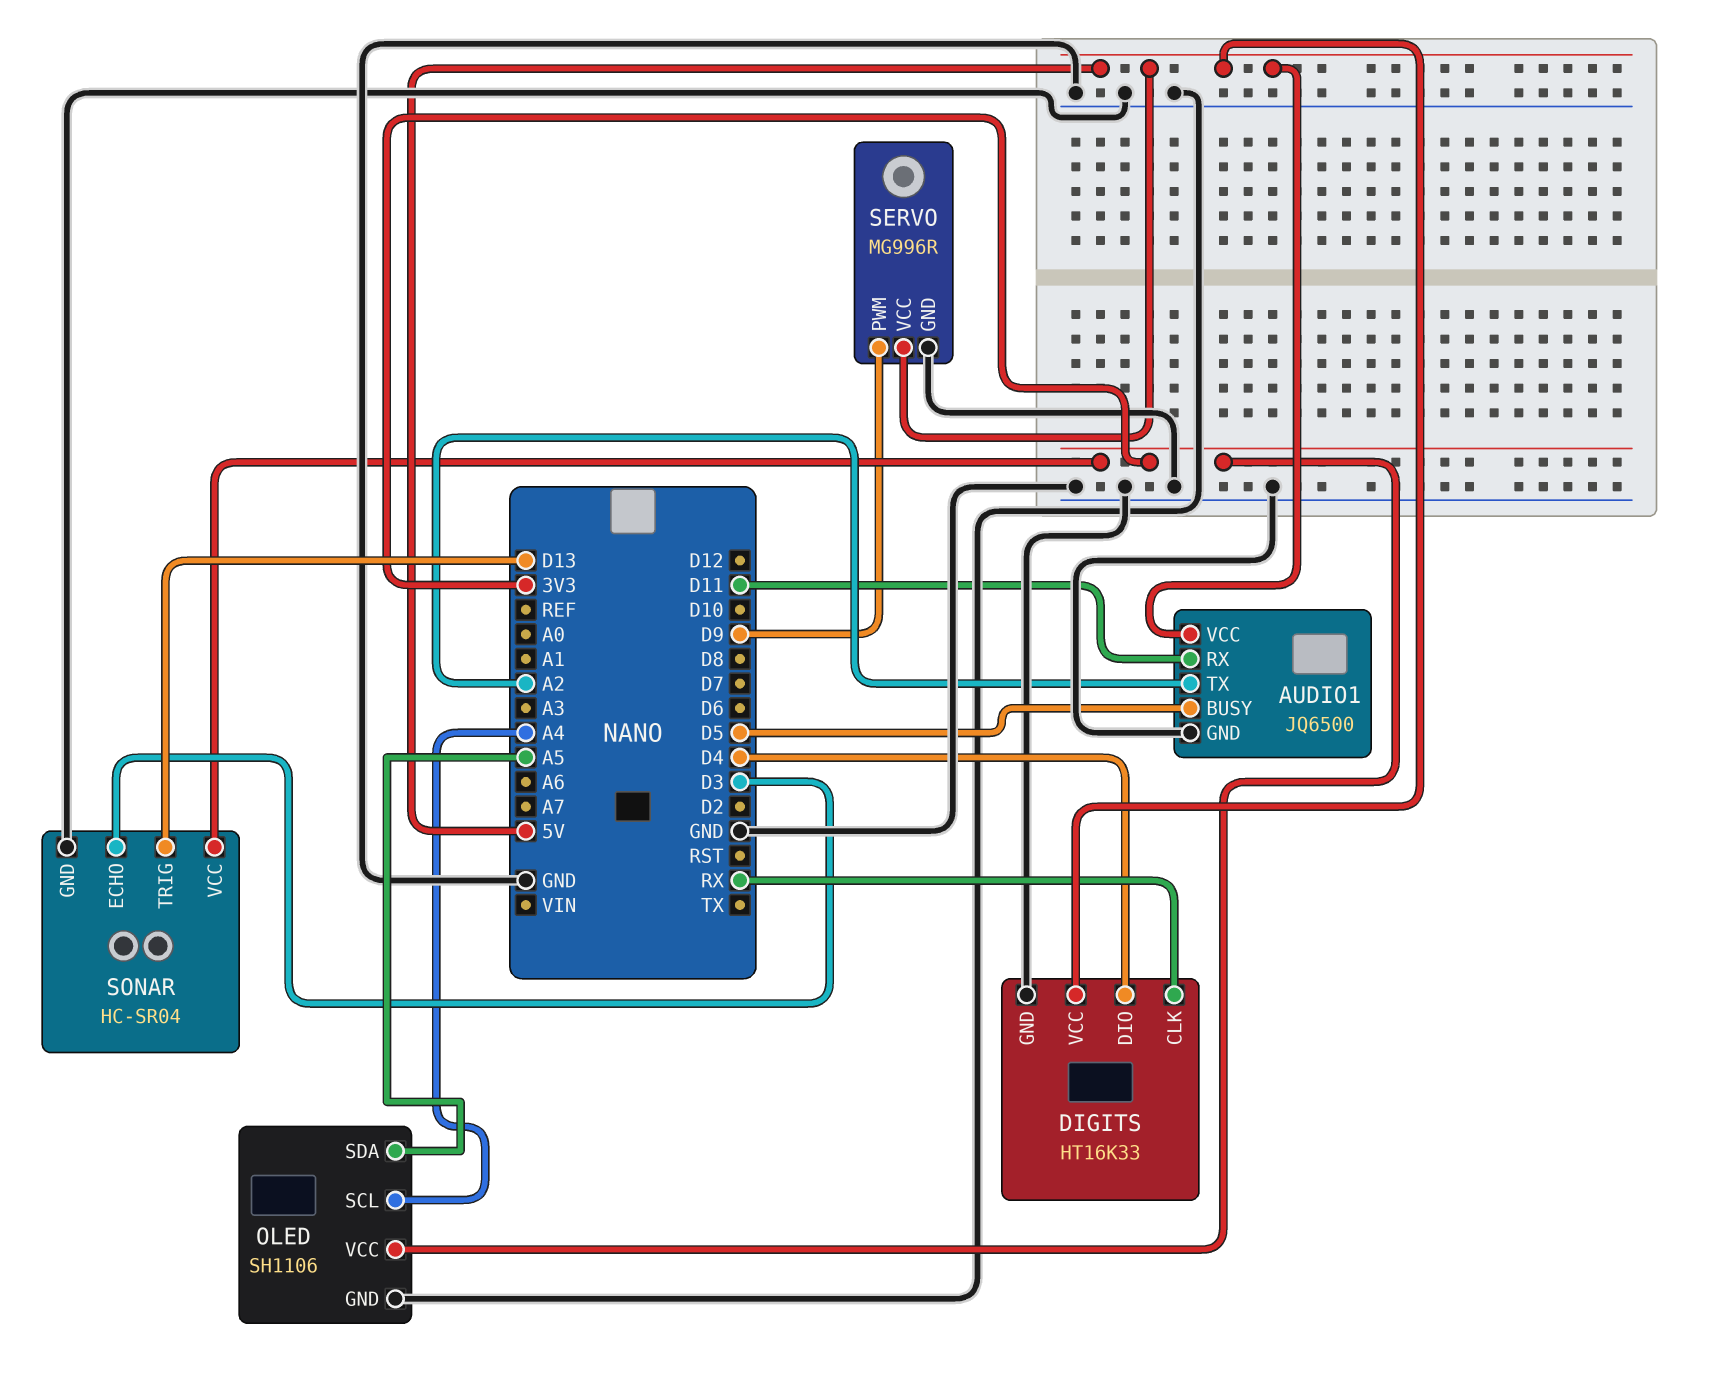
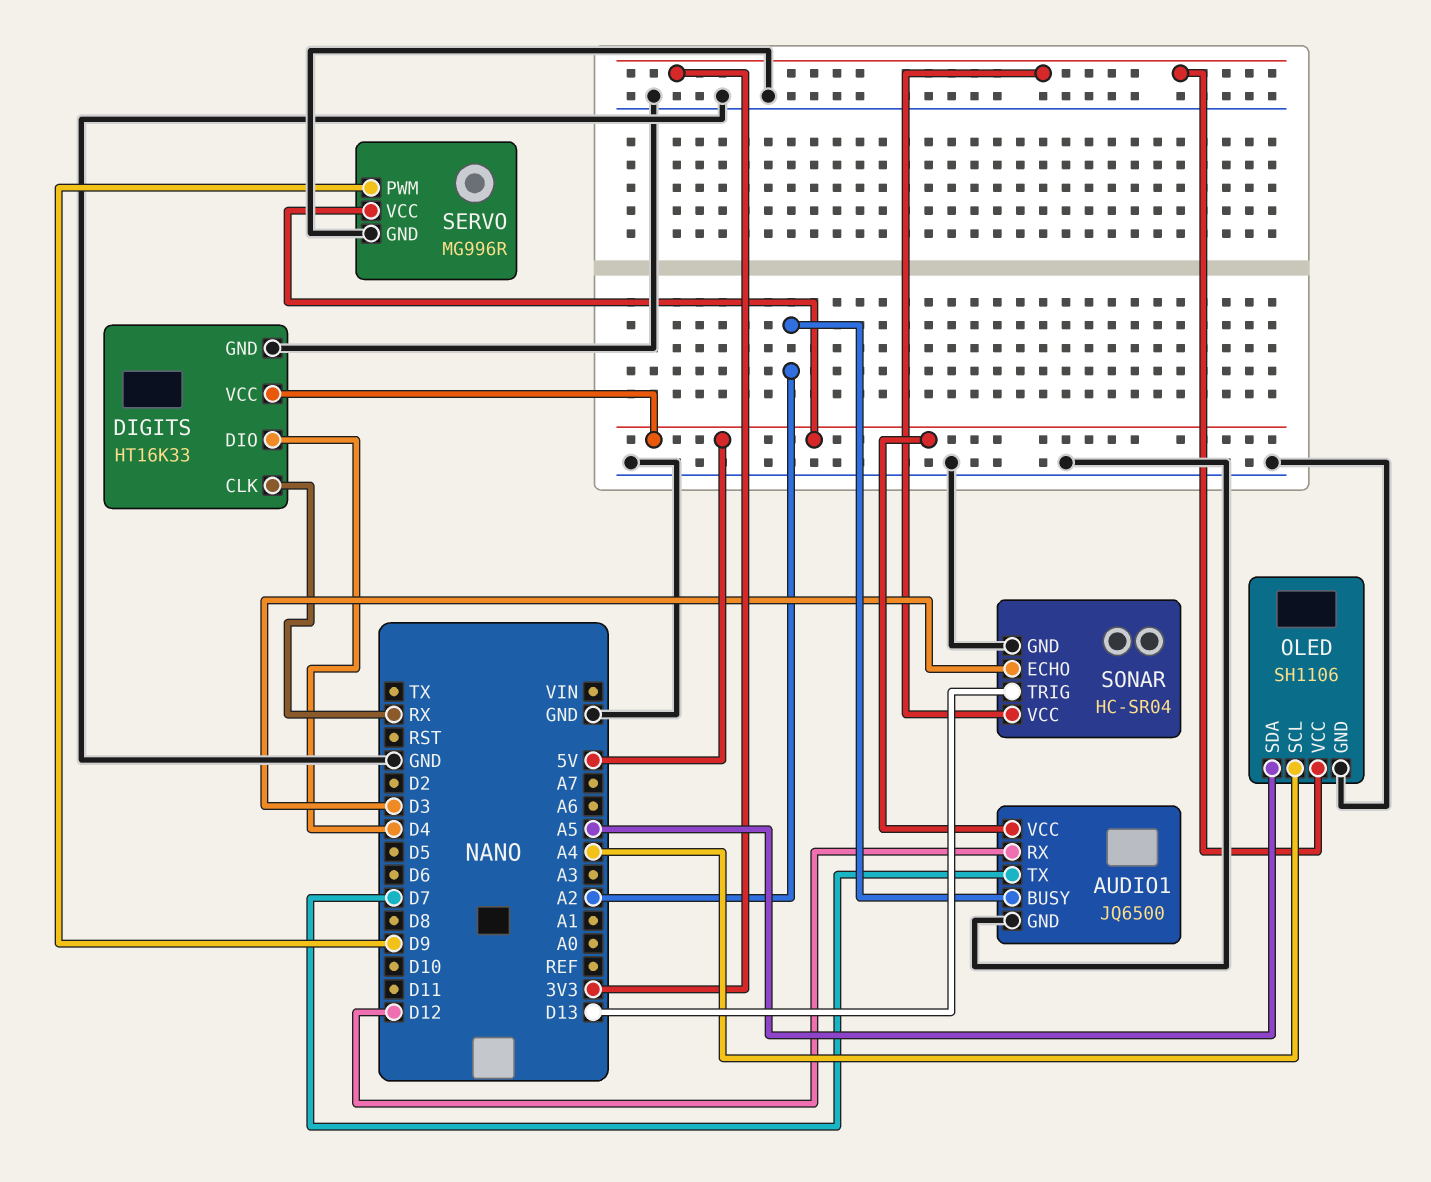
AUDIO1 pin BUSY: D5 -> A2
AUDIO1 pin RX: D11 -> D12
AUDIO1 pin TX: A2 -> D7

